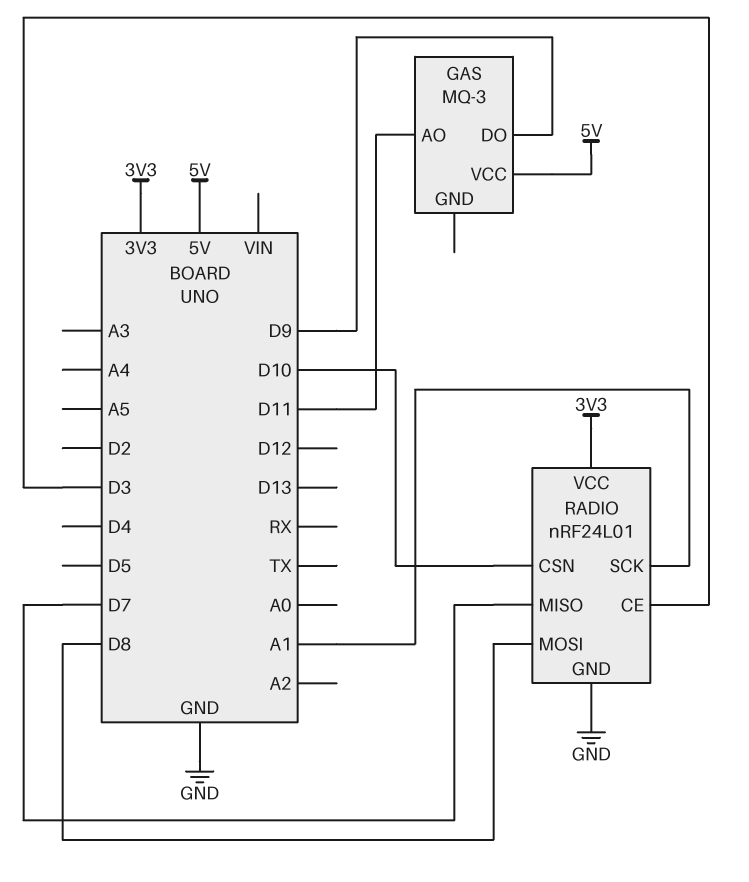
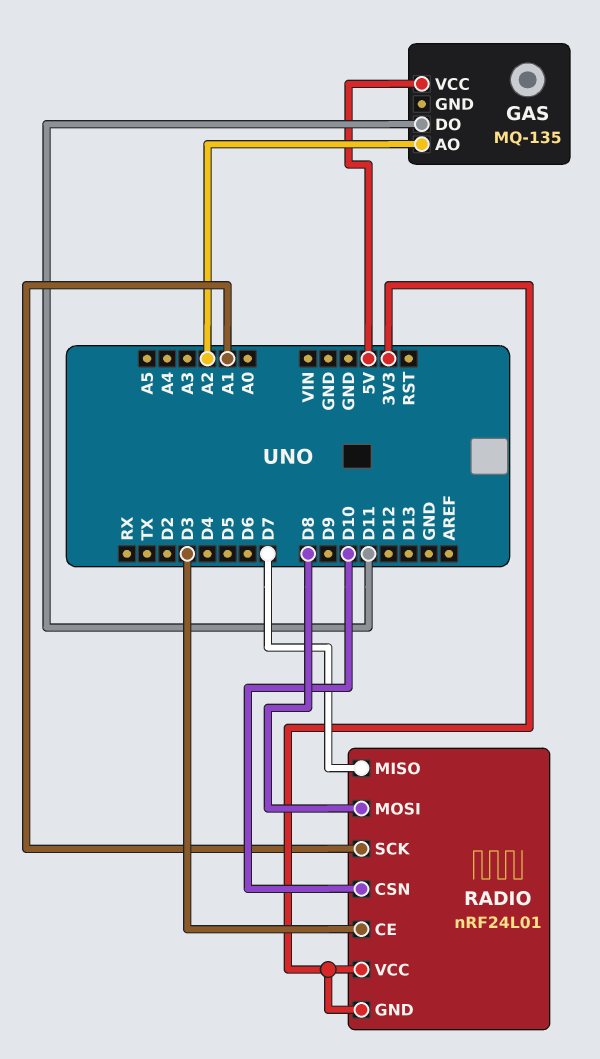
GAS: MQ-3 -> MQ-135
GAS pin AO: D11 -> A2
GAS pin DO: D9 -> D11
RADIO pin GND: GND -> 3V3

